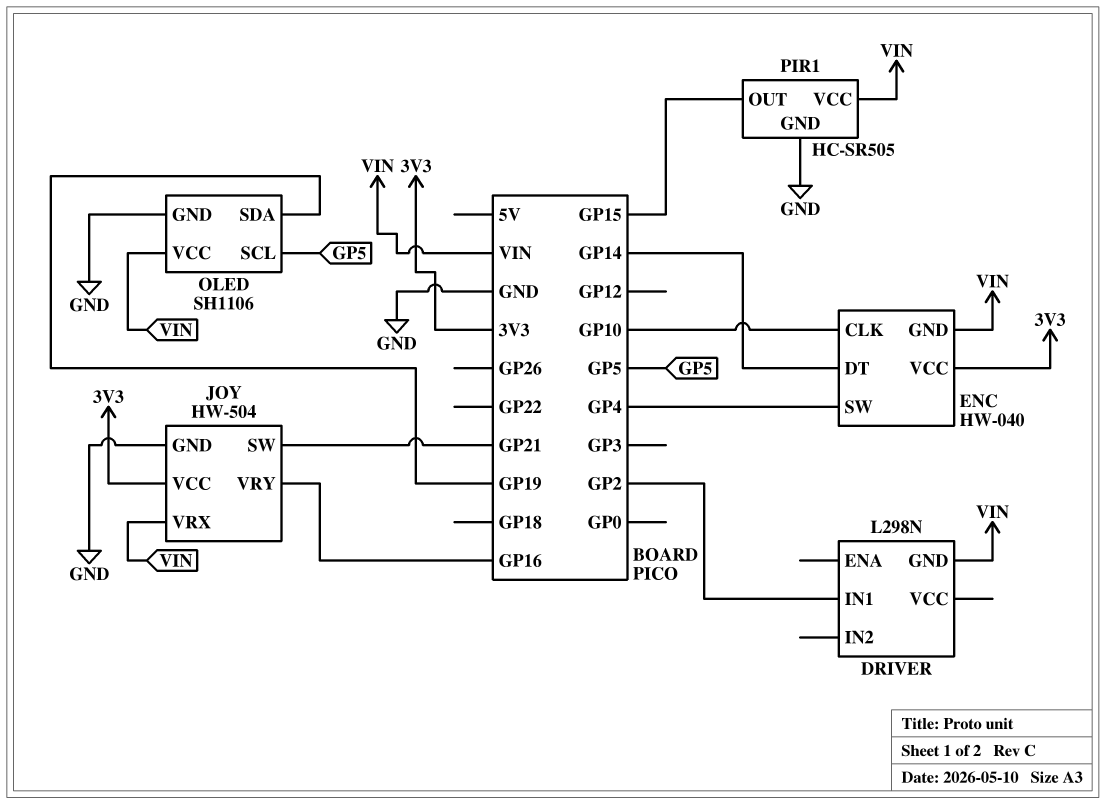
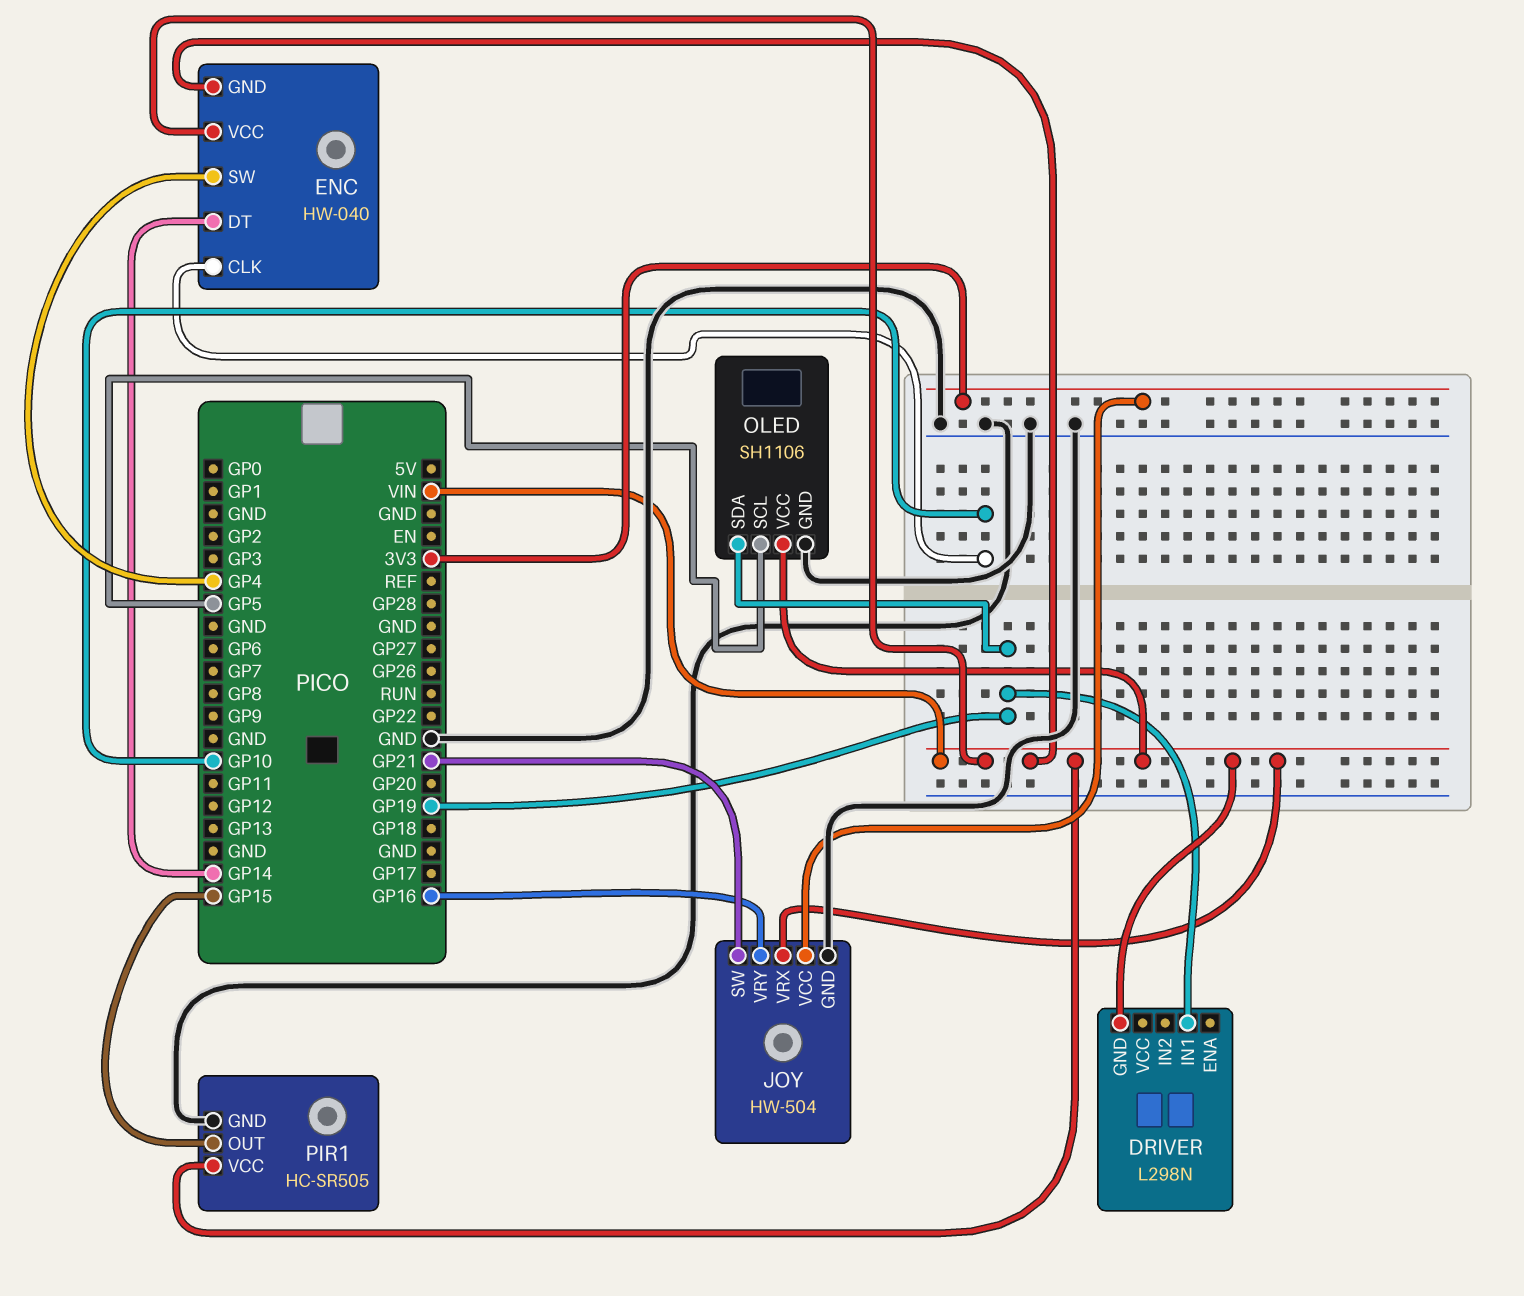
DRIVER pin IN1: GP2 -> GP19
ENC pin VCC: 3V3 -> VIN

